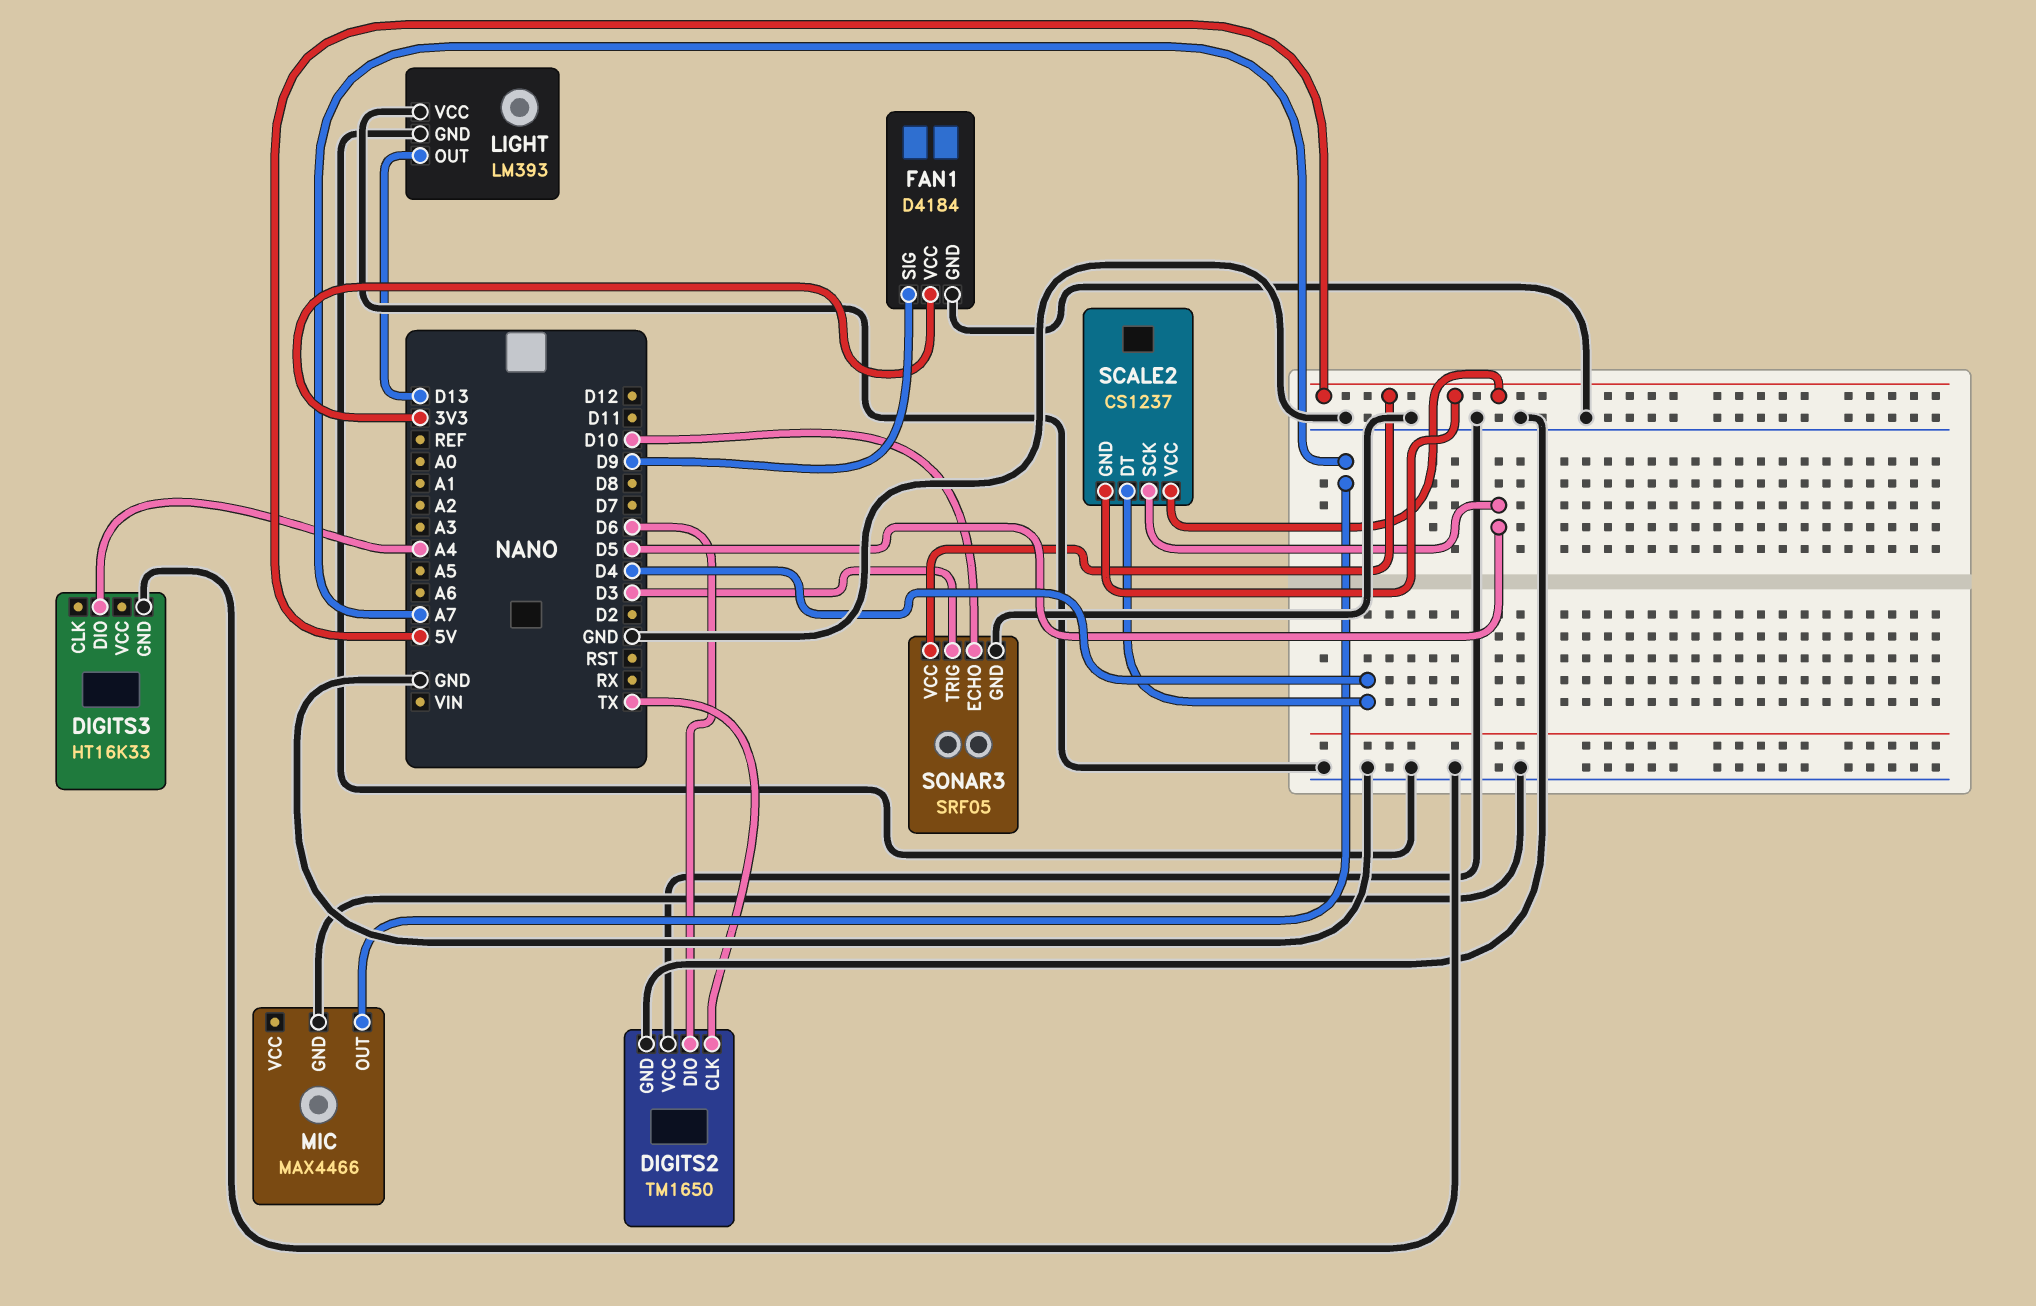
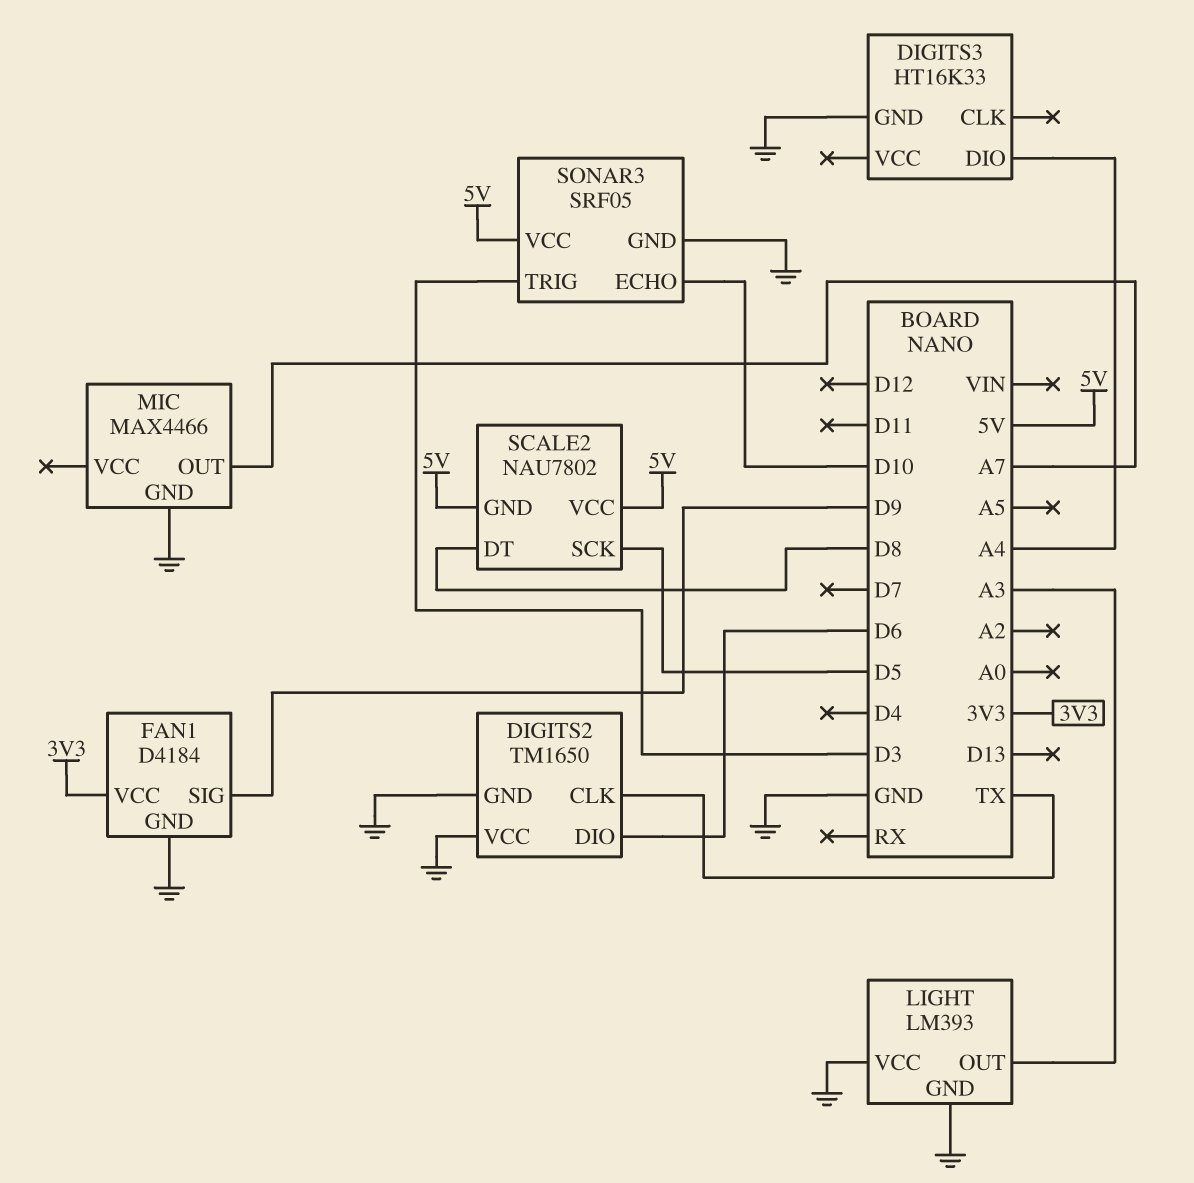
LIGHT pin OUT: D13 -> A3
SCALE2: CS1237 -> NAU7802
SCALE2 pin DT: D4 -> D8

